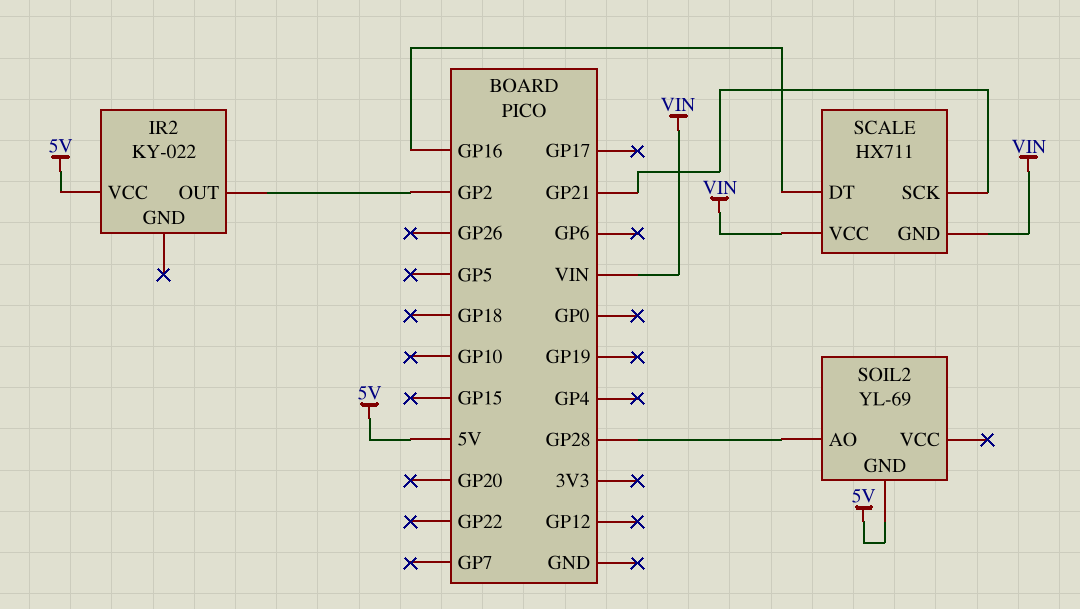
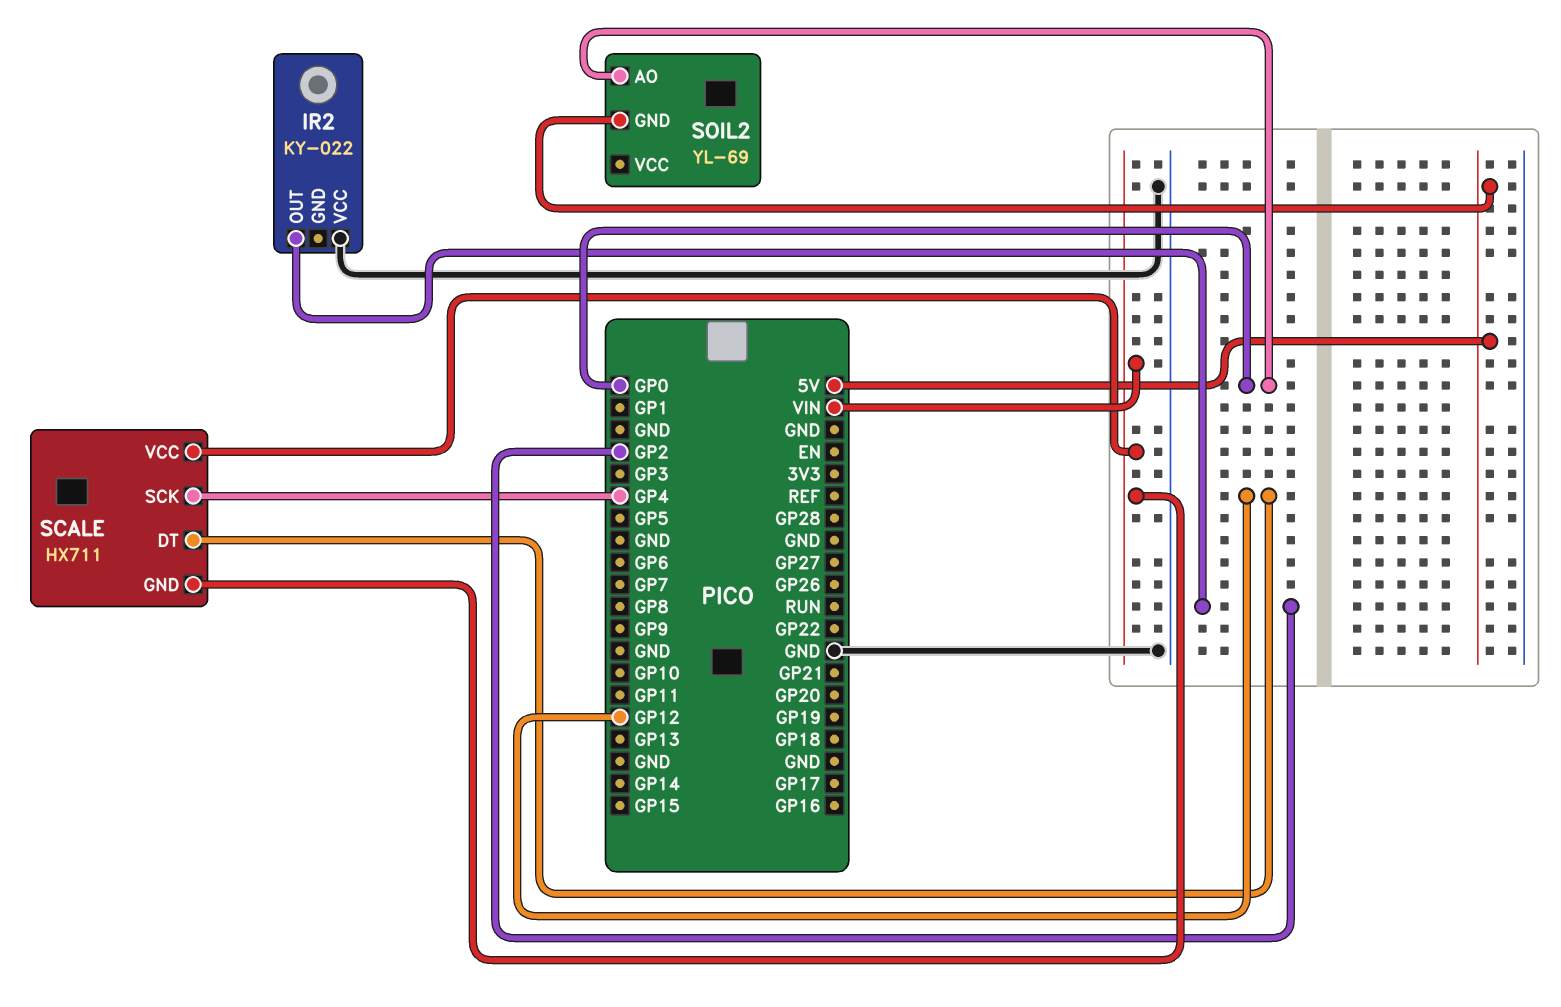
IR2 pin VCC: 5V -> GND
SCALE pin DT: GP16 -> GP12
SCALE pin SCK: GP21 -> GP4
SOIL2 pin AO: GP28 -> GP0

